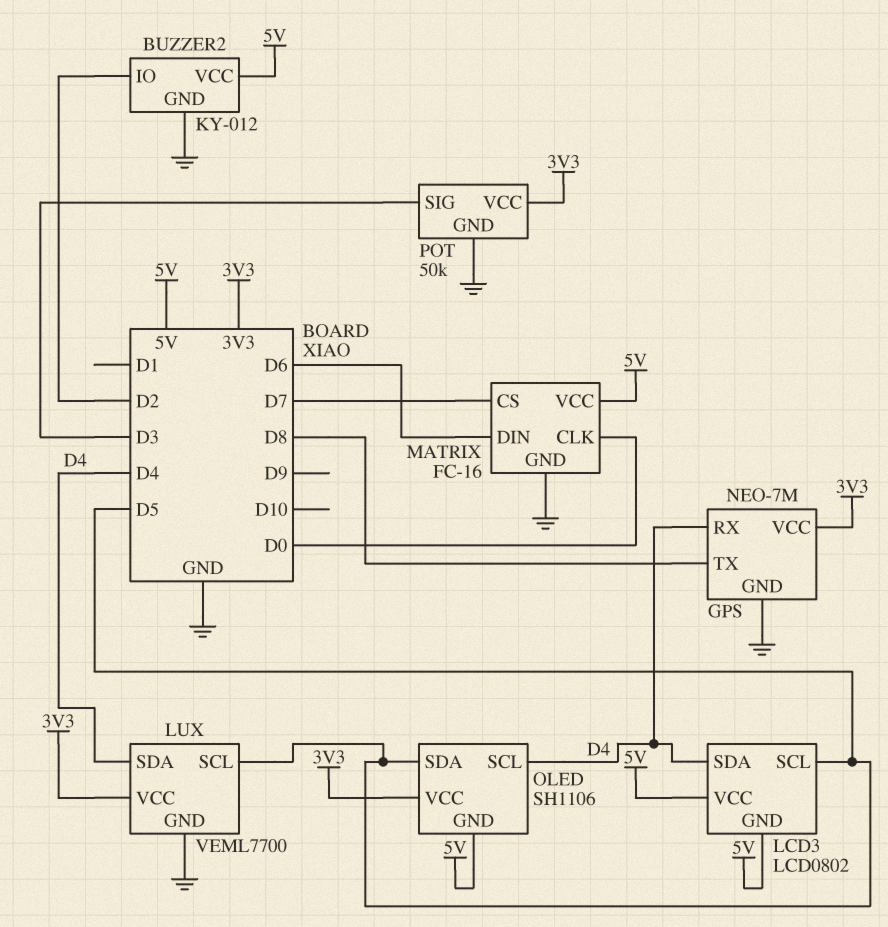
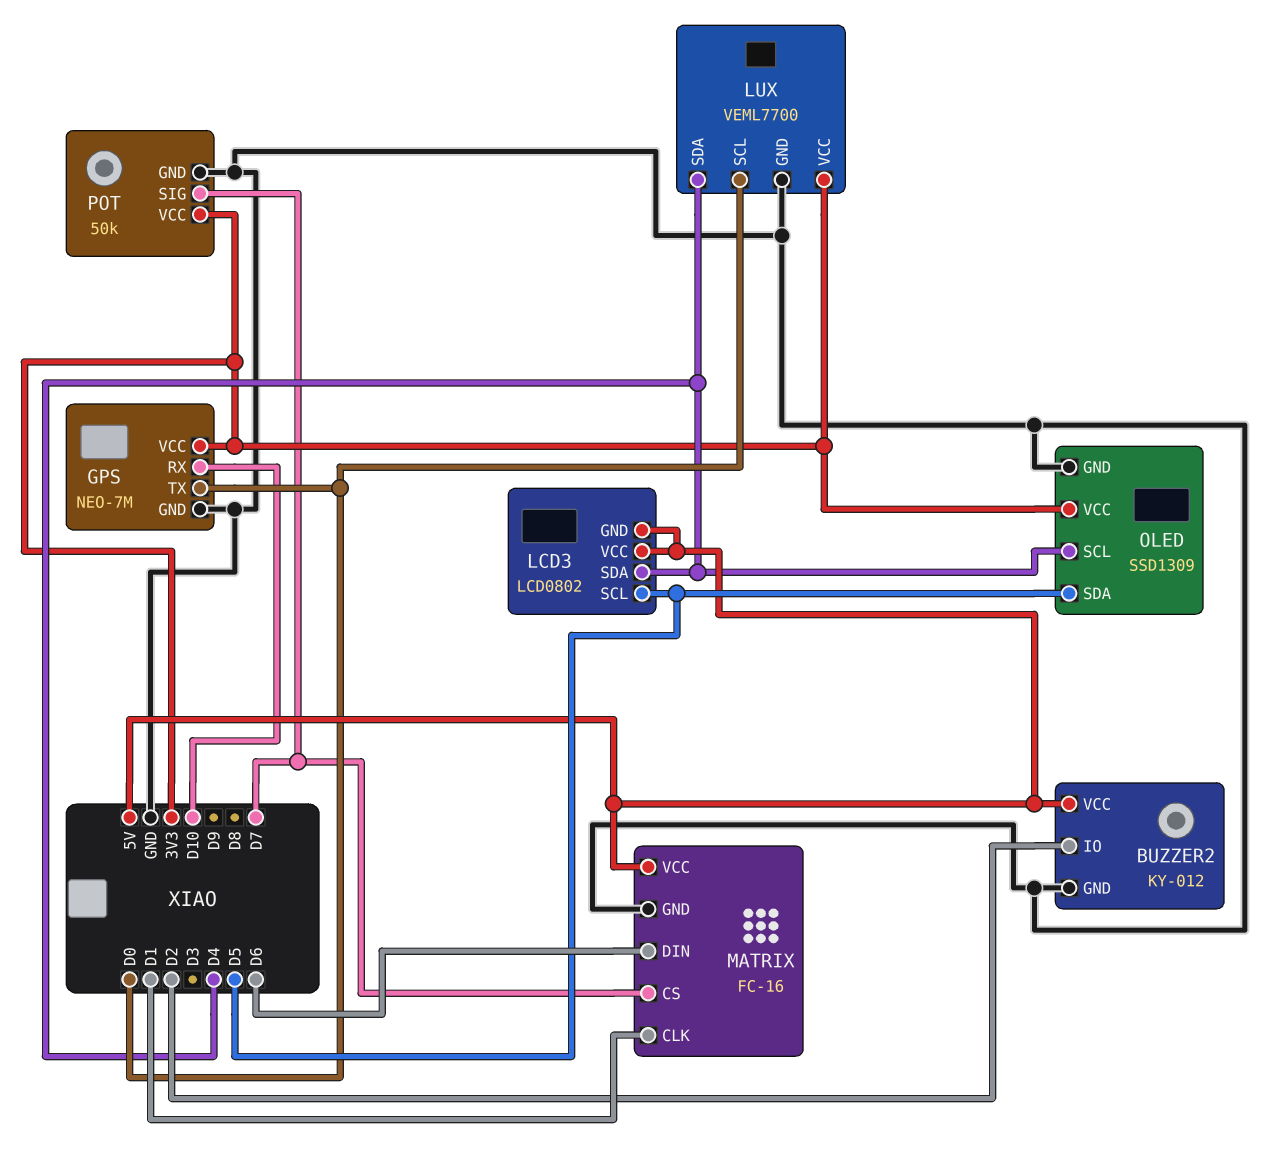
GPS pin RX: D4 -> D10
GPS pin TX: D8 -> D0
LUX pin SCL: D5 -> D0
MATRIX pin CLK: D0 -> D1
OLED: SH1106 -> SSD1309
OLED pin GND: 5V -> GND
POT pin SIG: D3 -> D7

